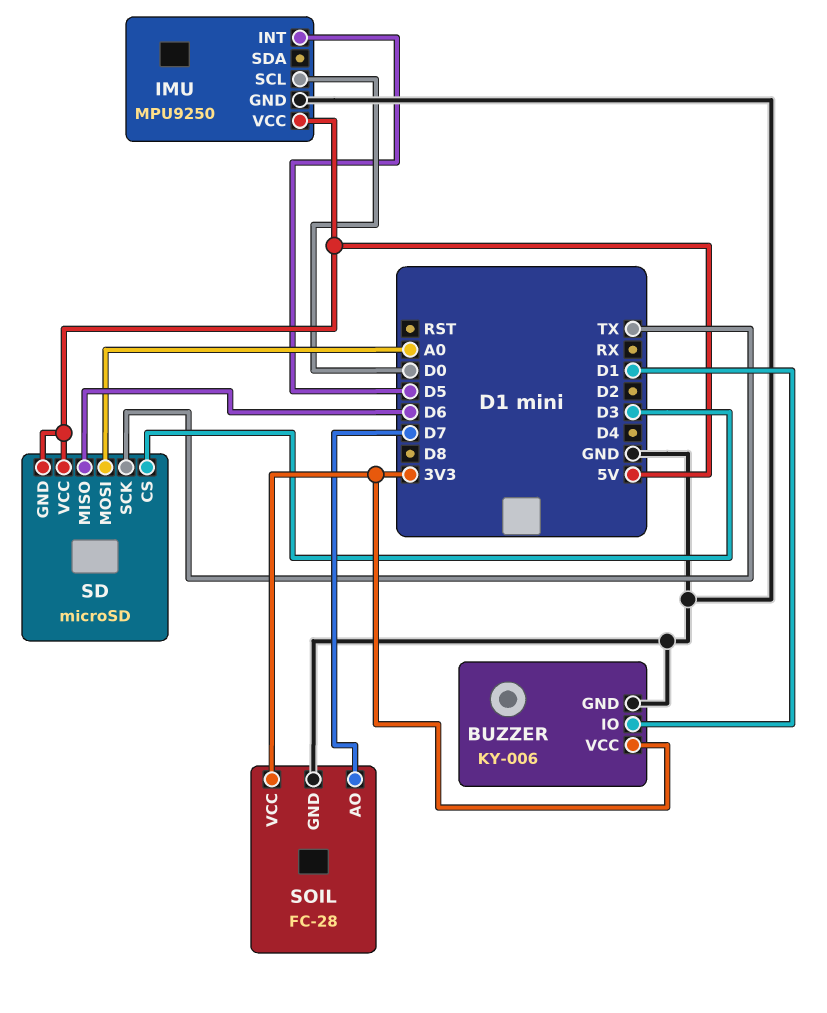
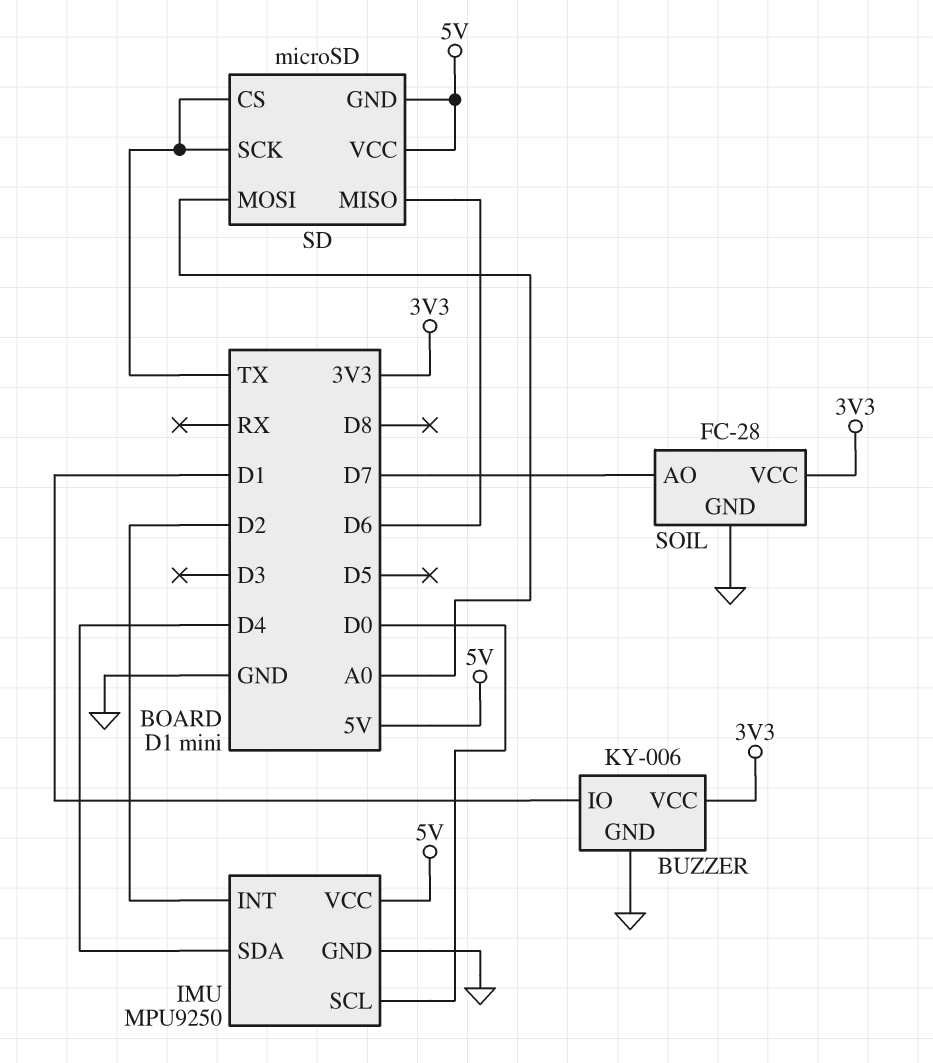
IMU pin INT: D5 -> D2
IMU pin SDA: none -> D4
SD pin CS: D3 -> TX

